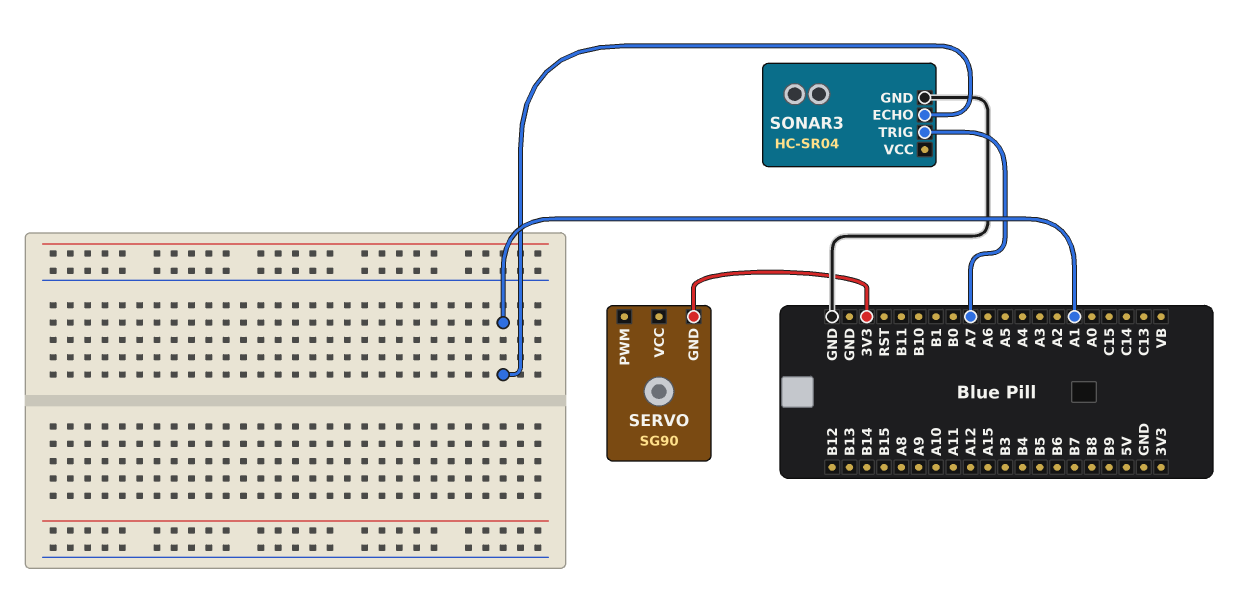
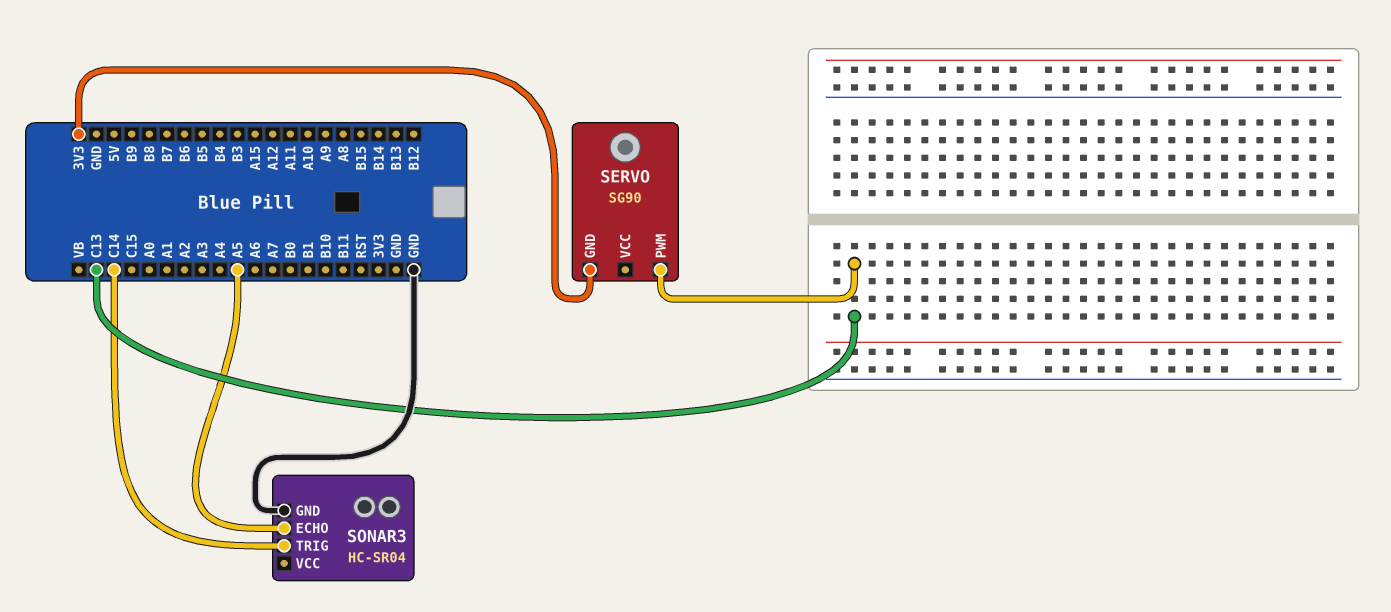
SERVO pin PWM: none -> C13
SONAR3 pin ECHO: A1 -> A5
SONAR3 pin TRIG: A7 -> C14

